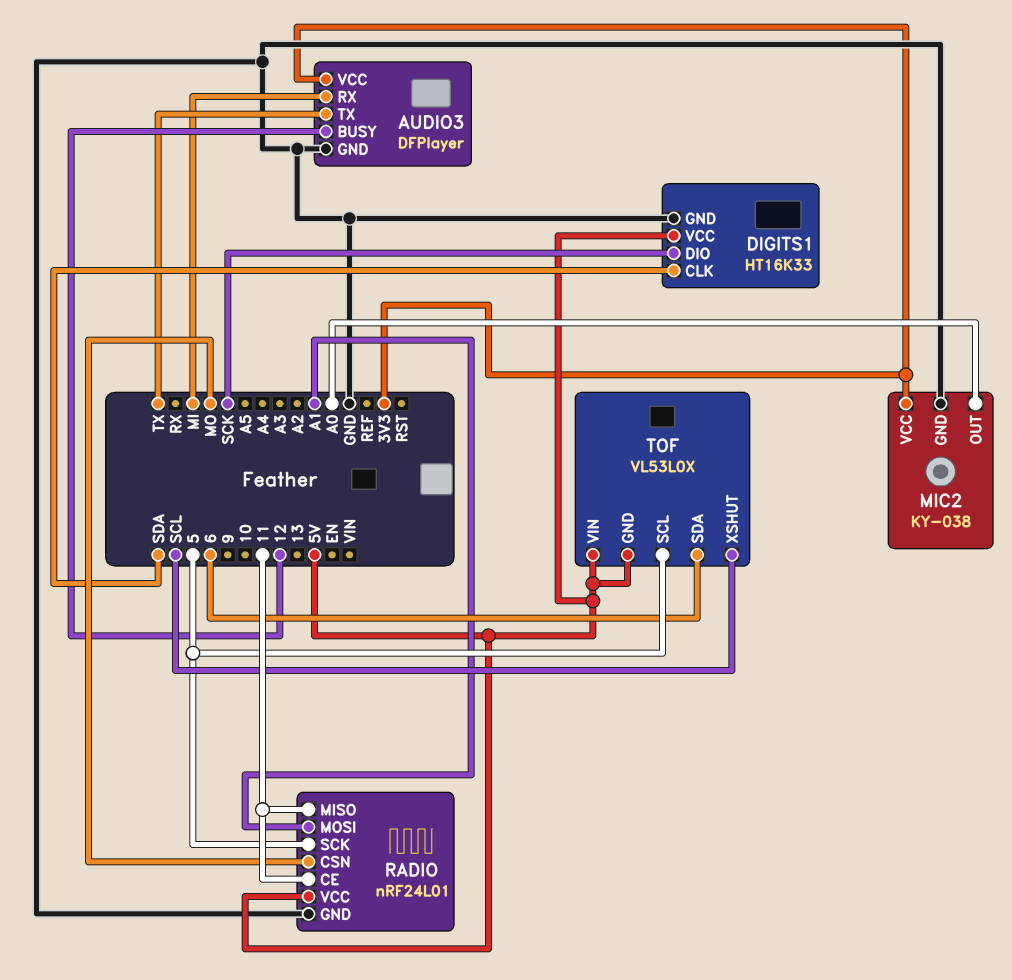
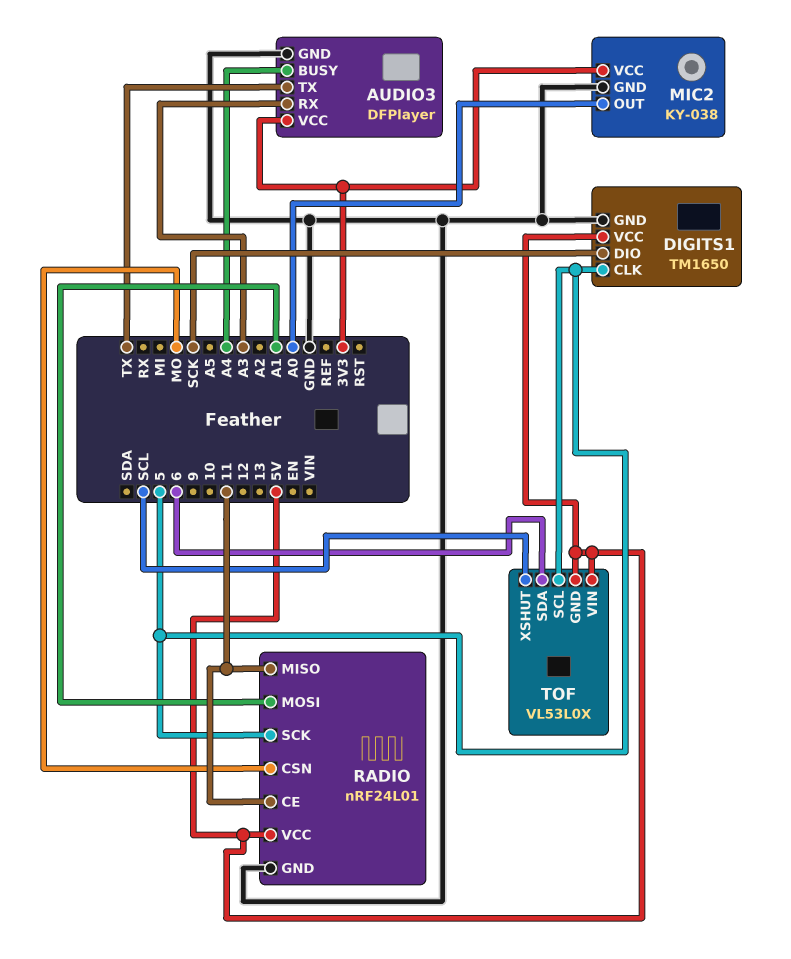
AUDIO3 pin BUSY: 12 -> A4
AUDIO3 pin RX: MI -> A3
DIGITS1: HT16K33 -> TM1650
DIGITS1 pin CLK: SDA -> 5

